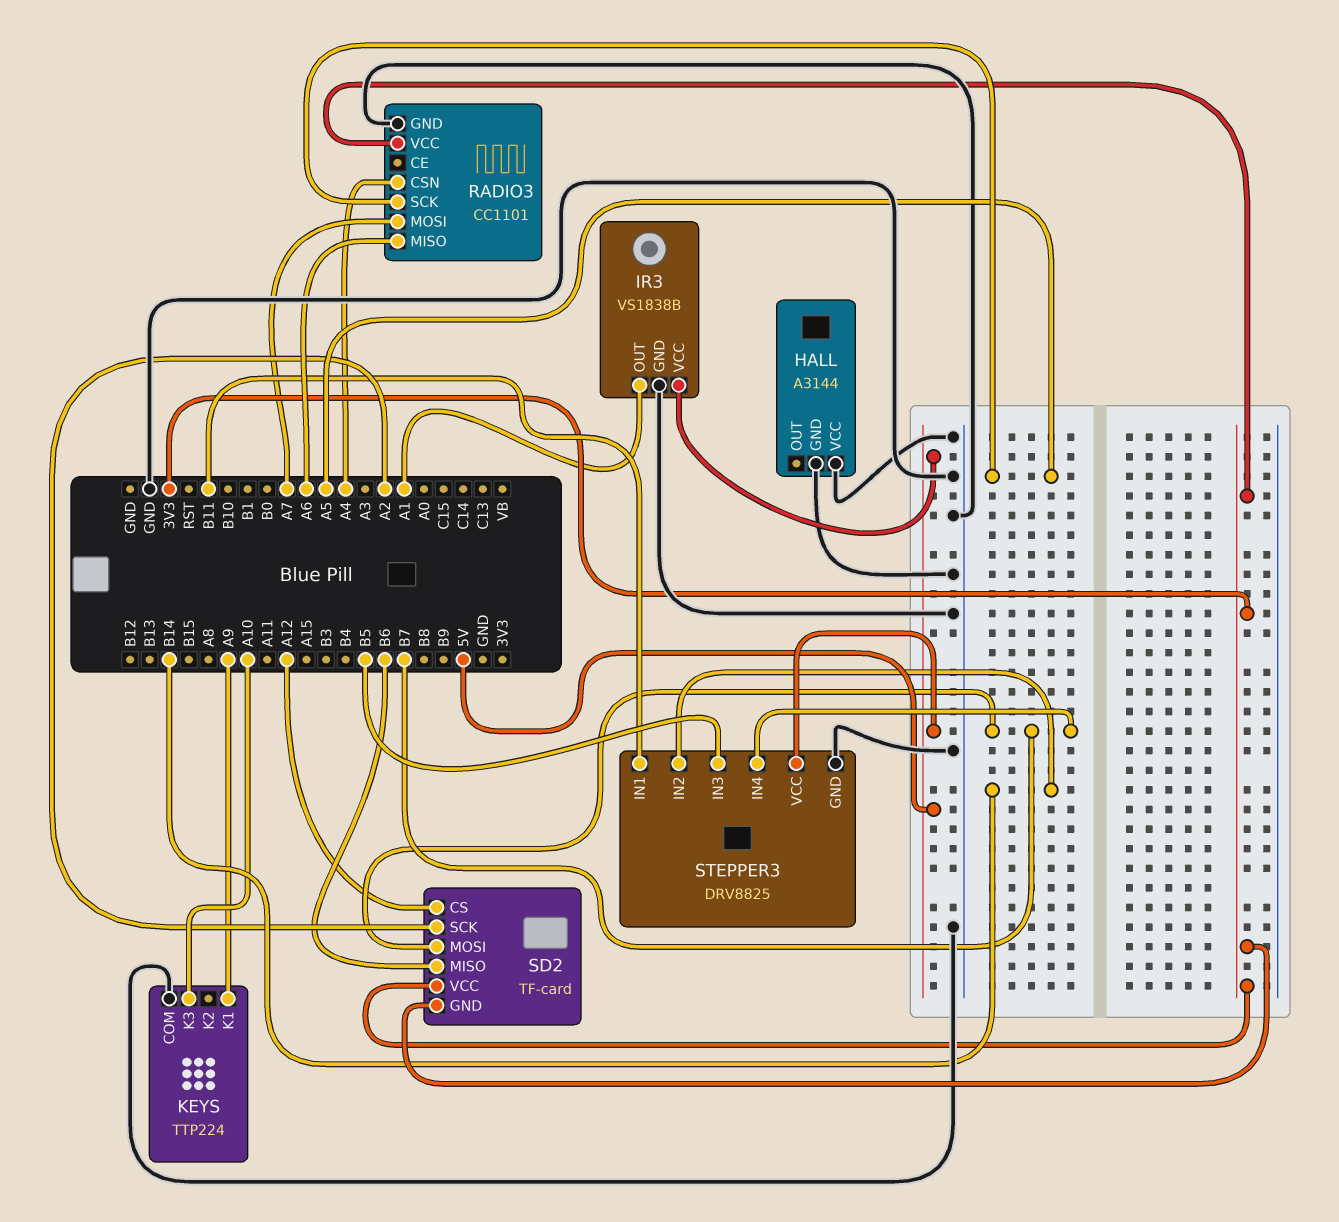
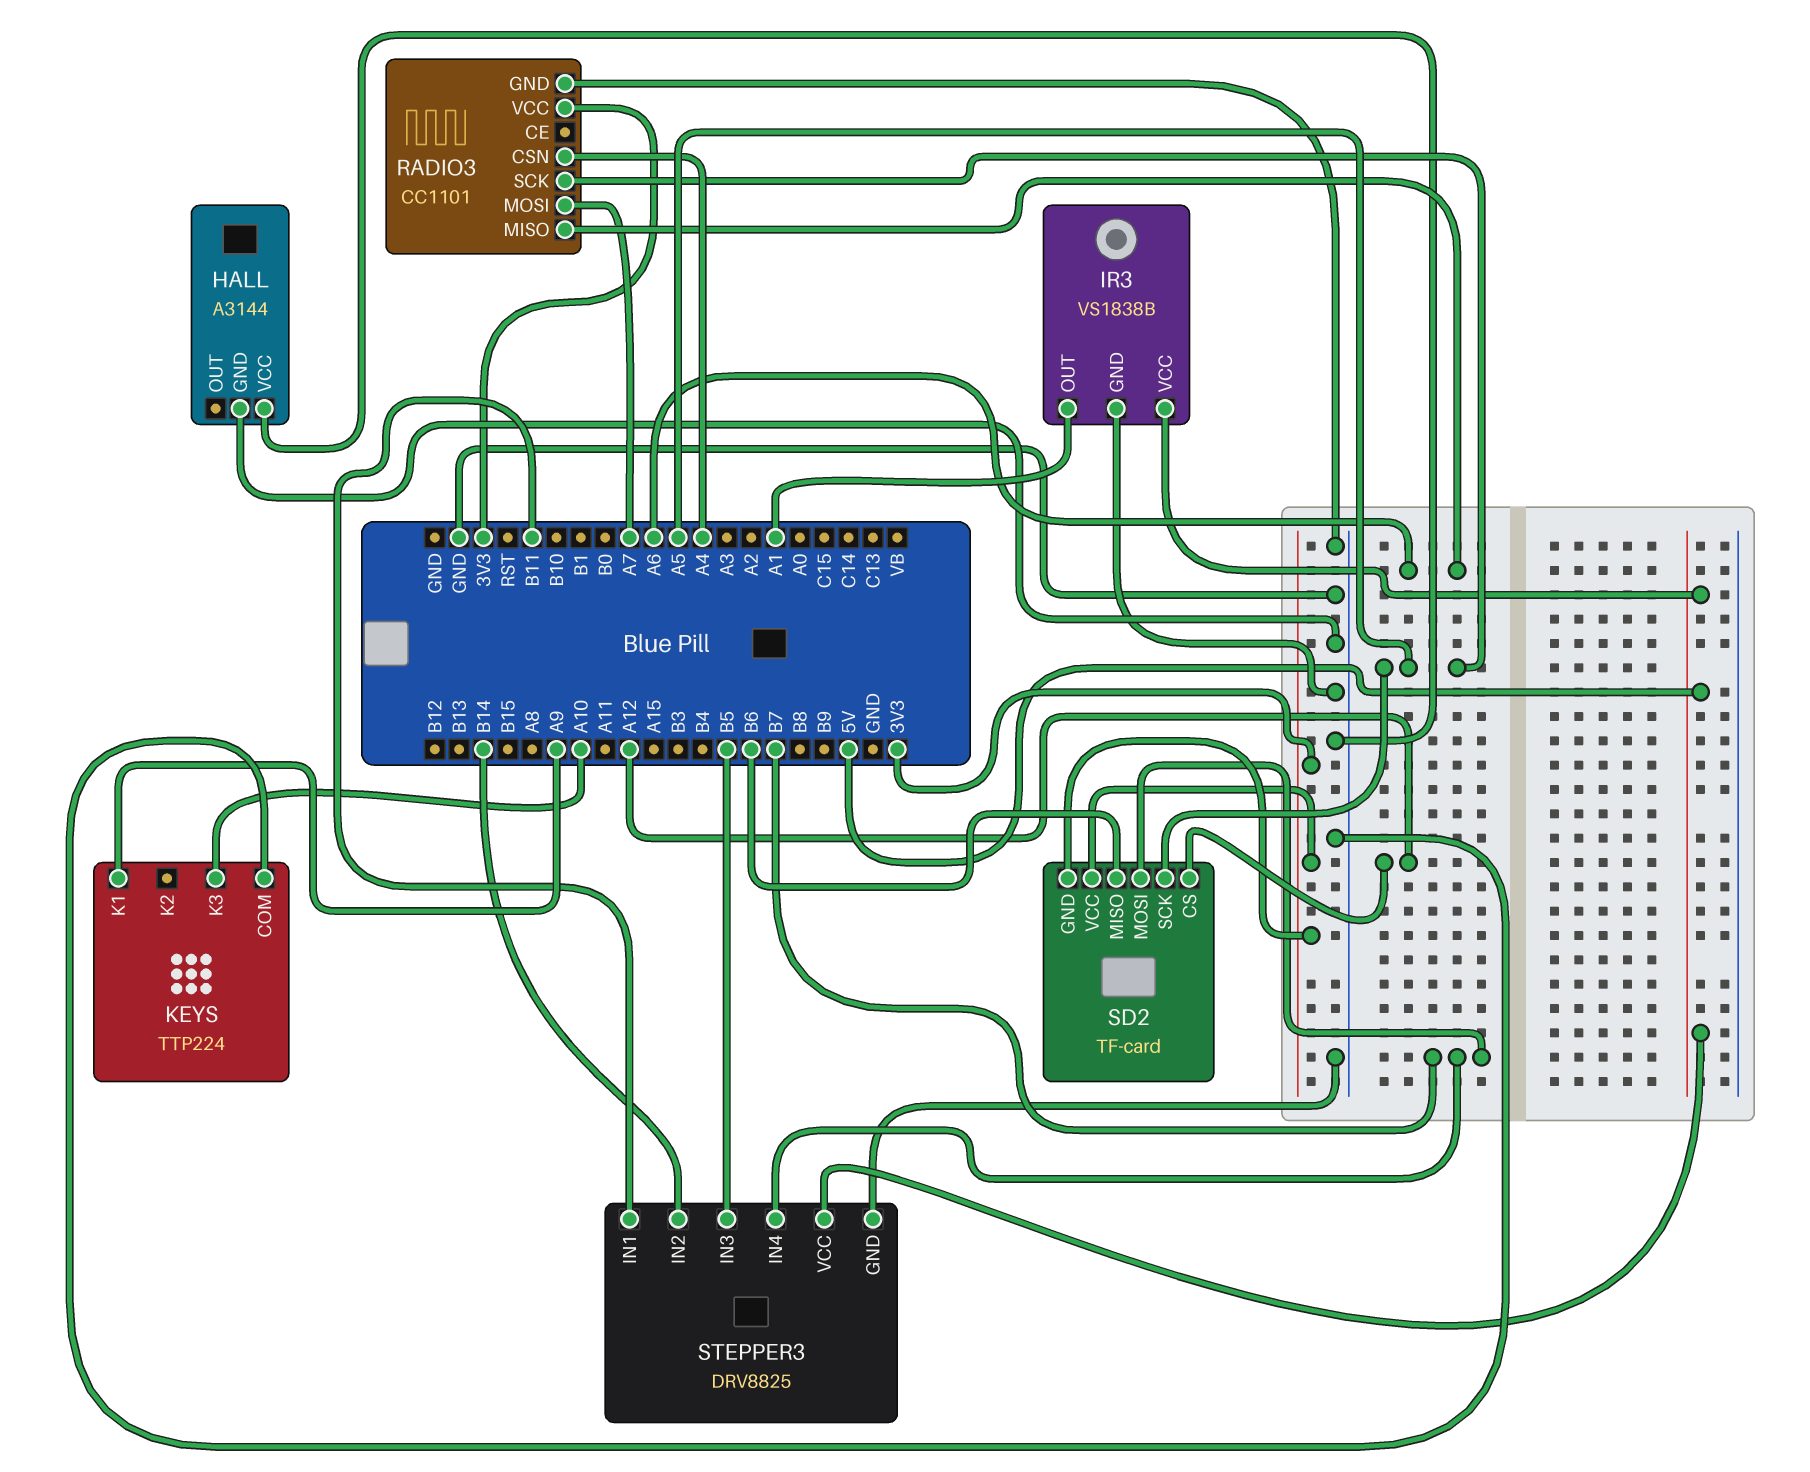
SD2 pin SCK: A2 -> A5

